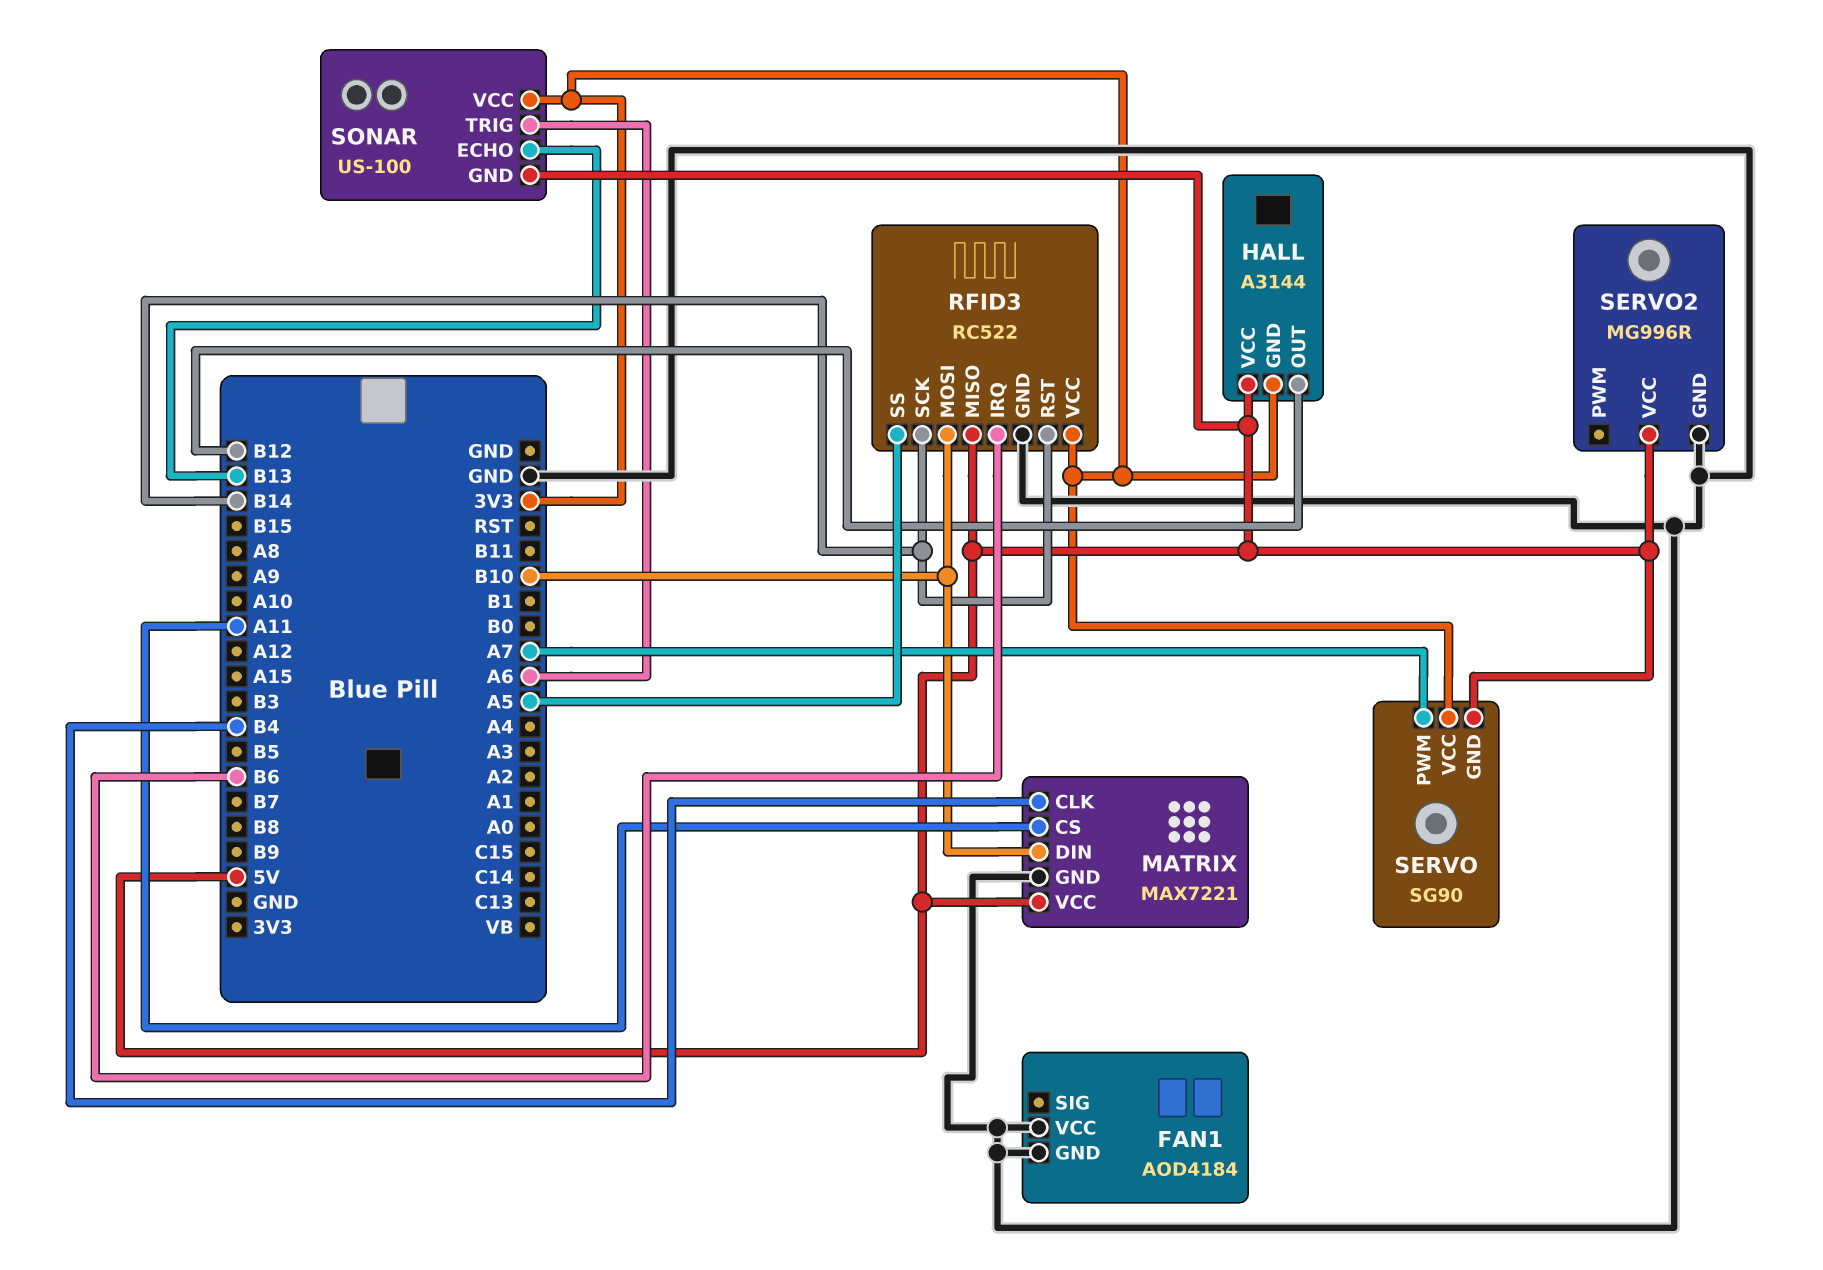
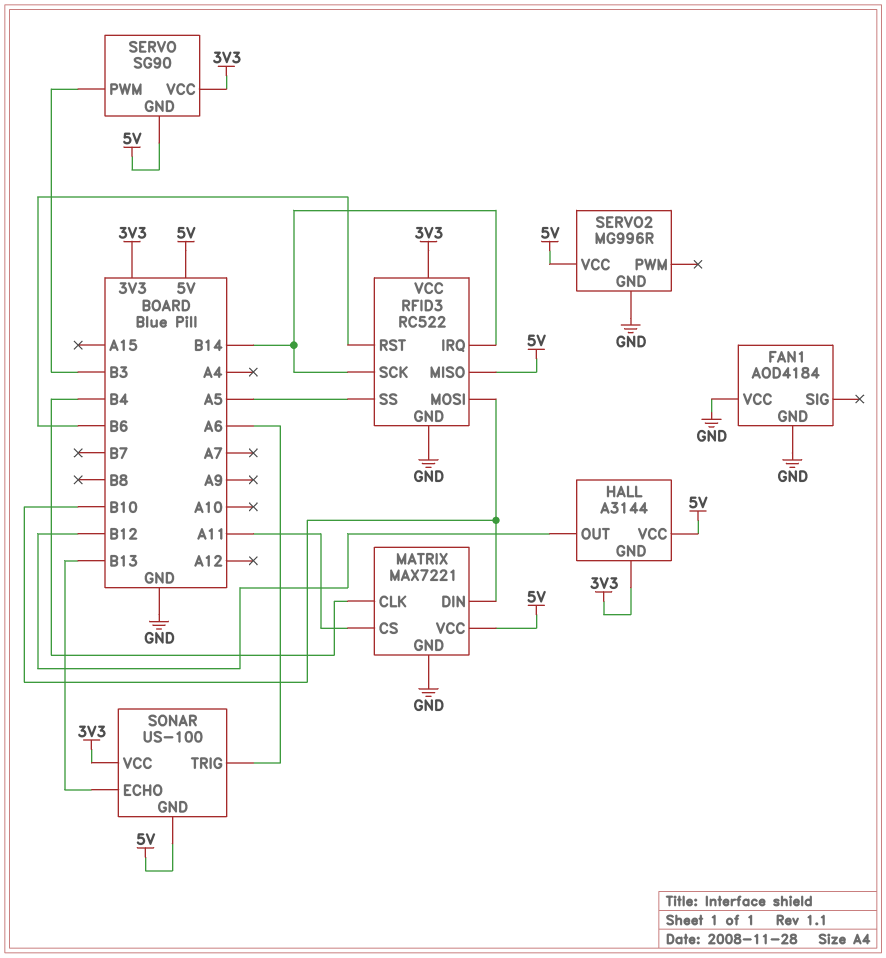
RFID3 pin IRQ: B6 -> B14
RFID3 pin RST: B14 -> B6
SERVO pin PWM: A7 -> B3

